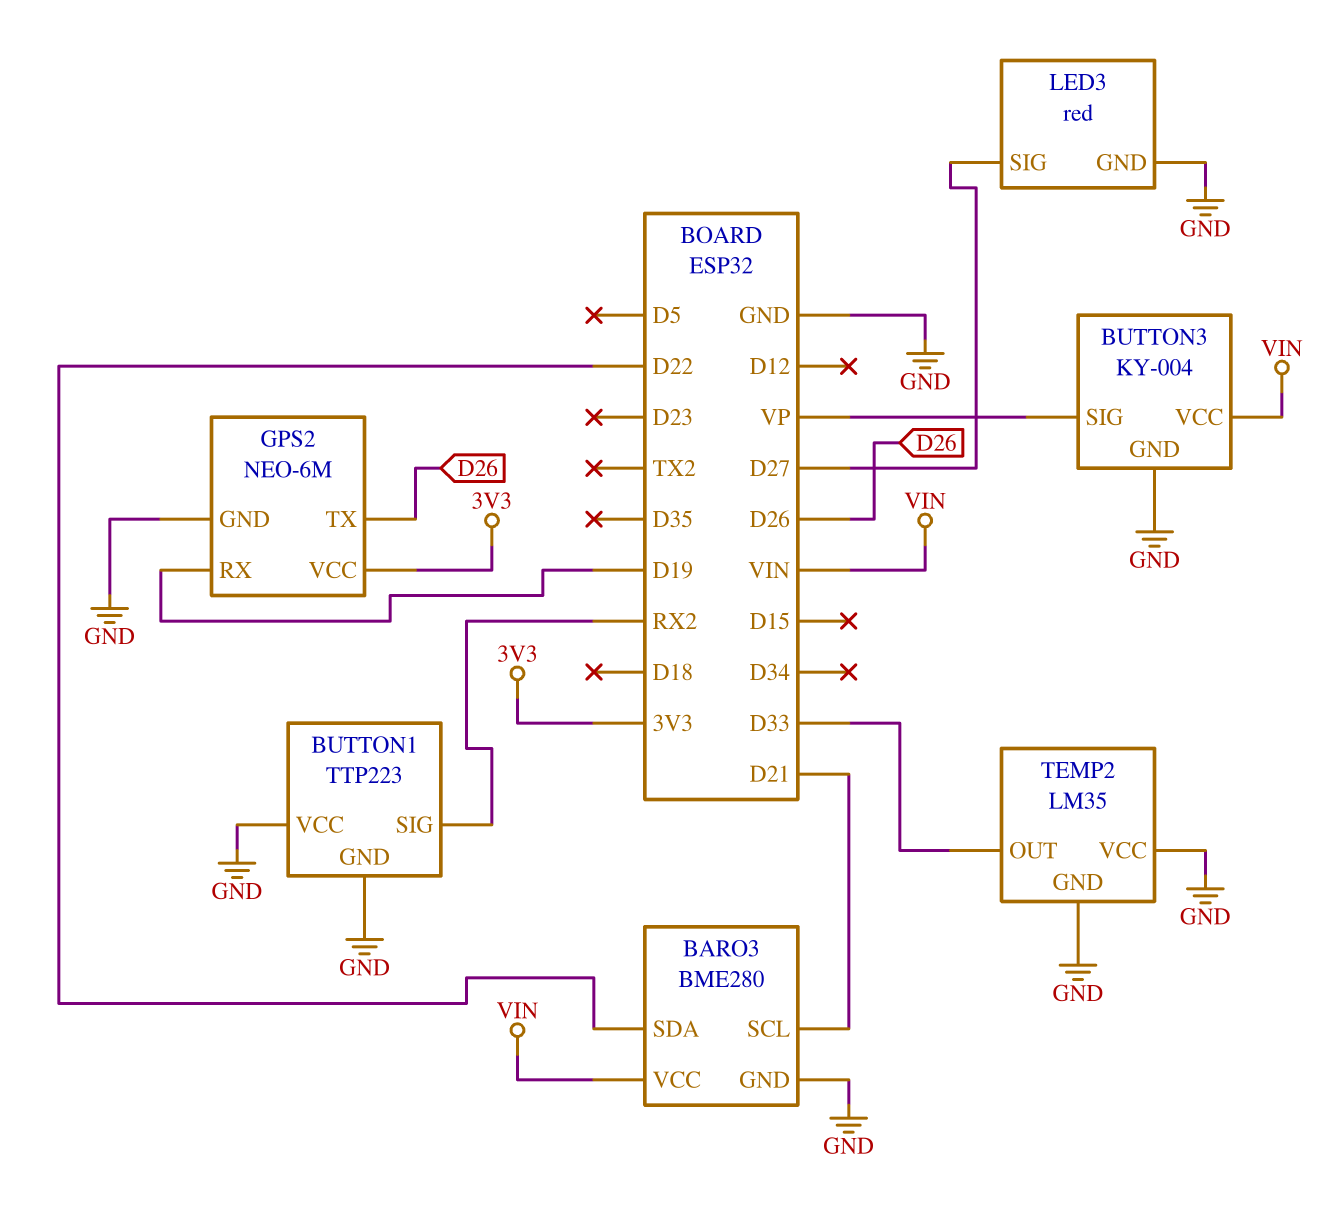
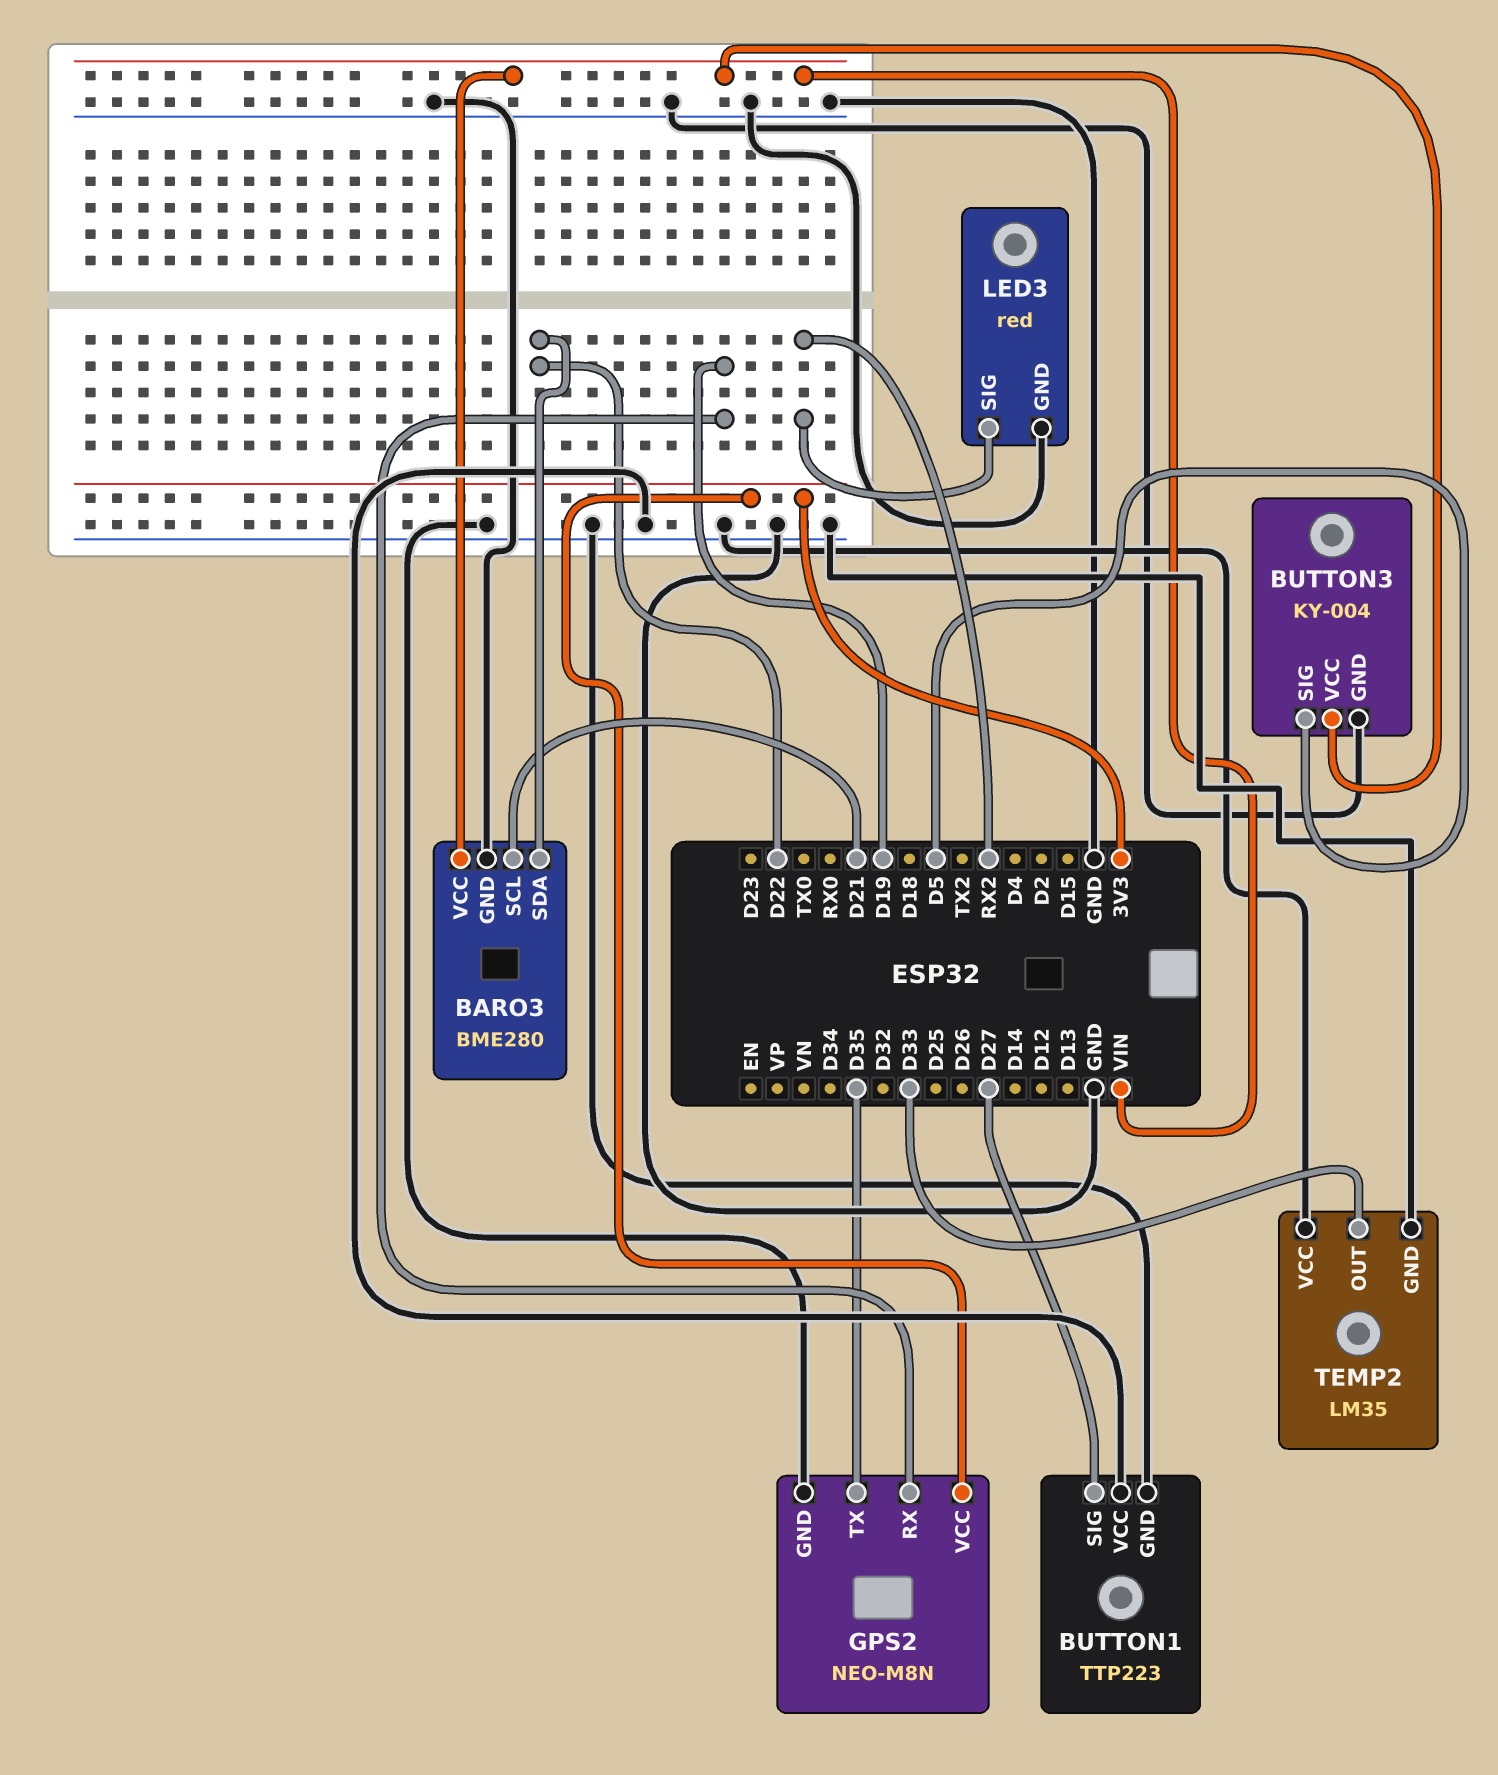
BUTTON1 pin SIG: RX2 -> D27
BUTTON3 pin SIG: VP -> D5
GPS2: NEO-6M -> NEO-M8N
GPS2 pin TX: D26 -> D35
LED3 pin SIG: D27 -> RX2

